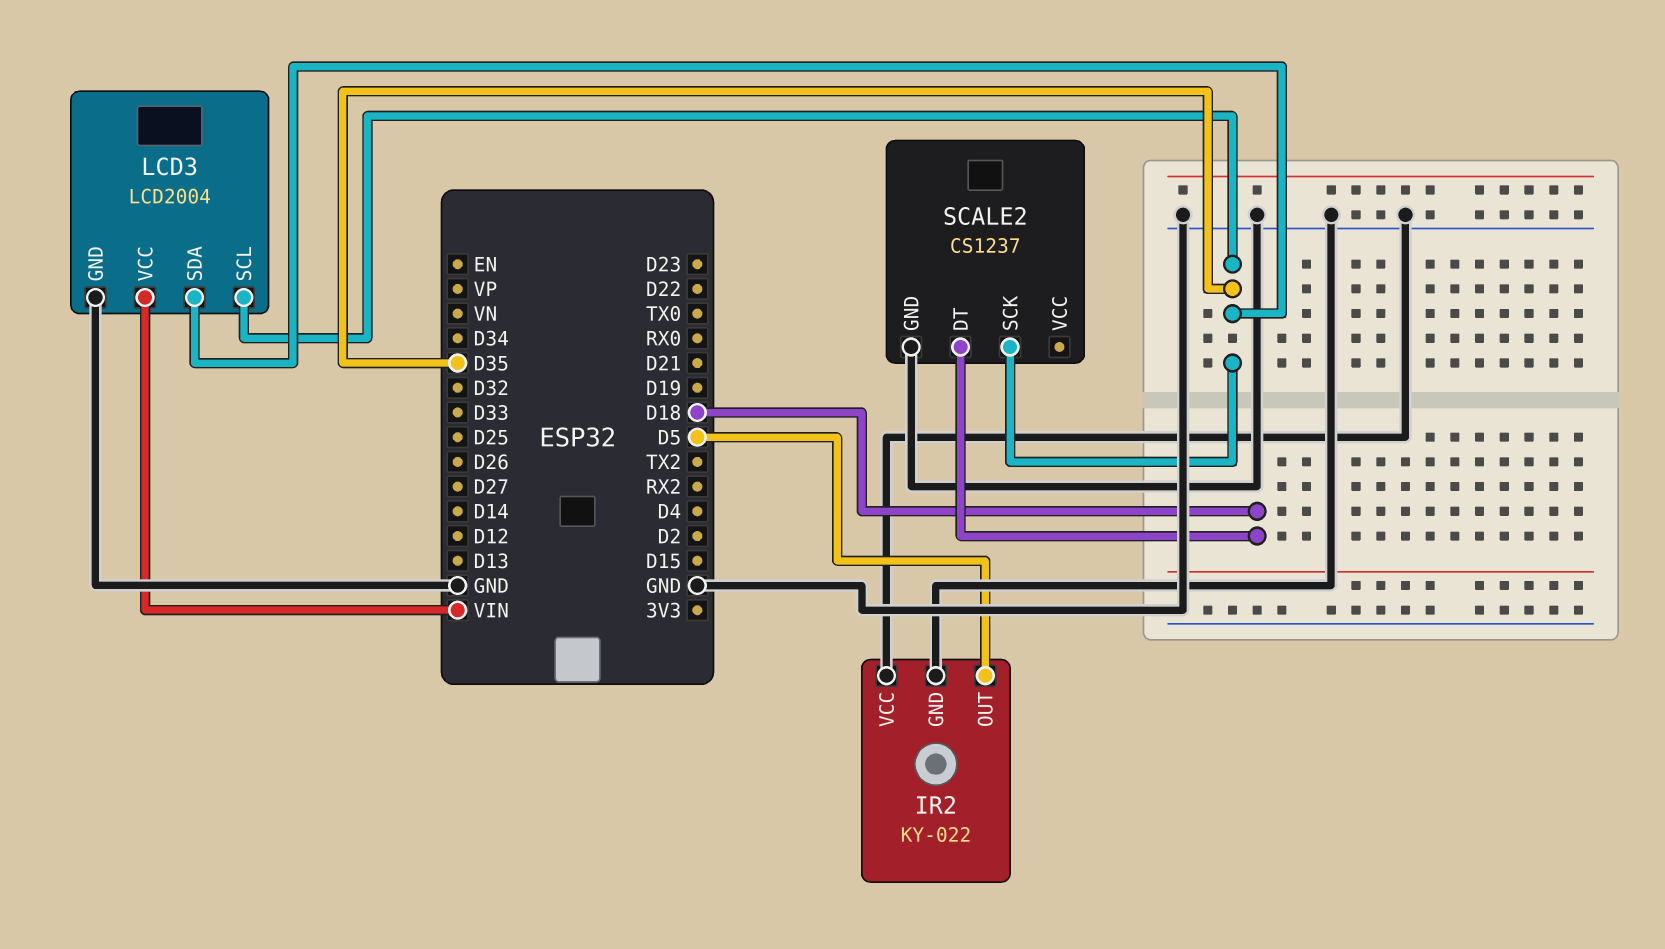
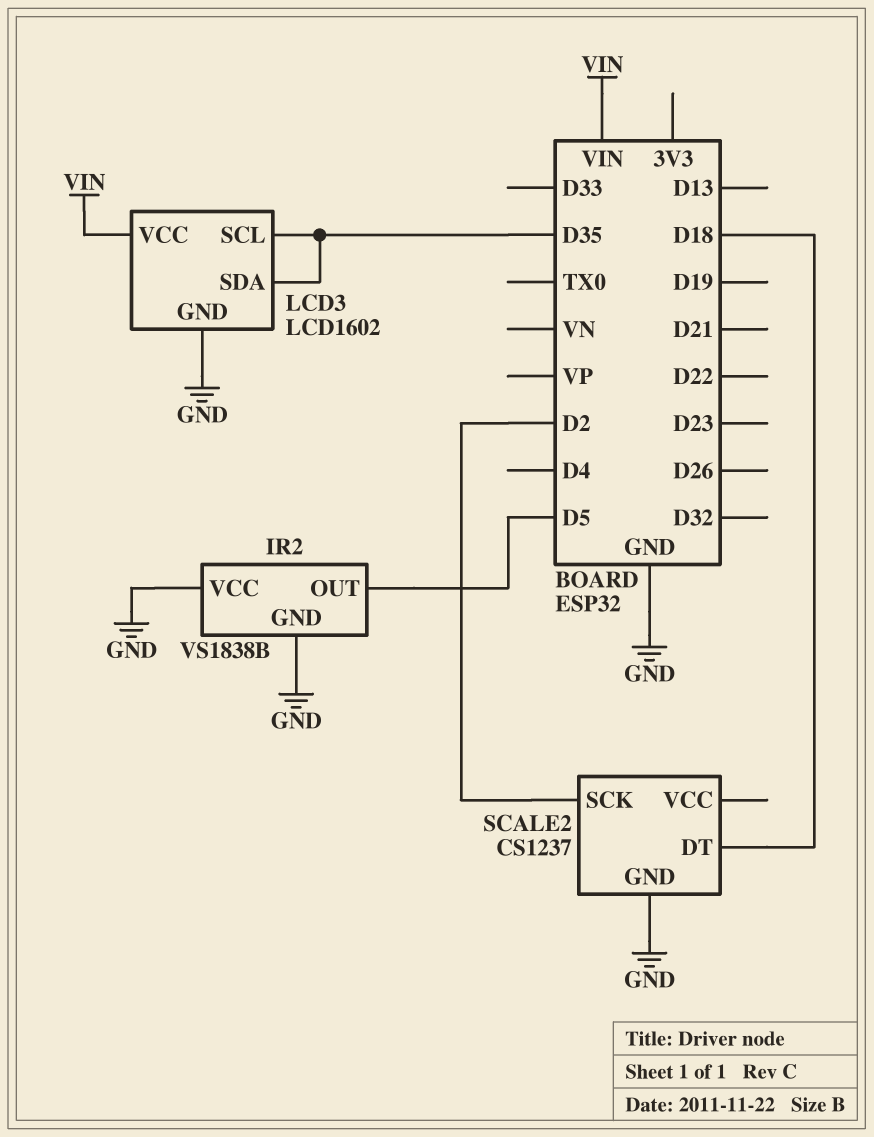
IR2: KY-022 -> VS1838B
LCD3: LCD2004 -> LCD1602
SCALE2 pin SCK: D35 -> D2

